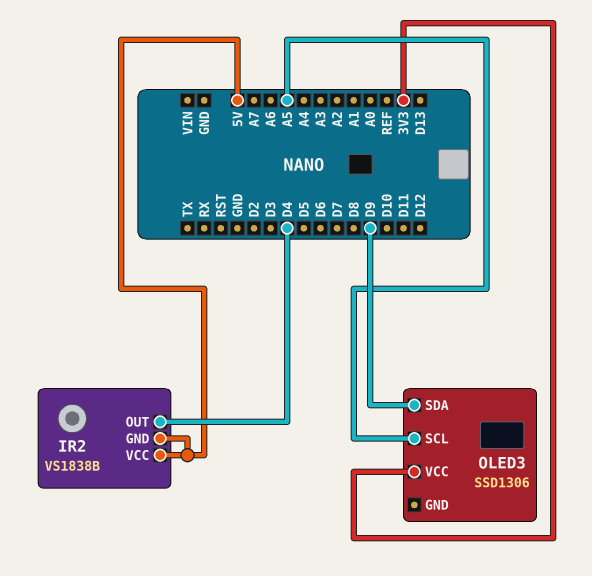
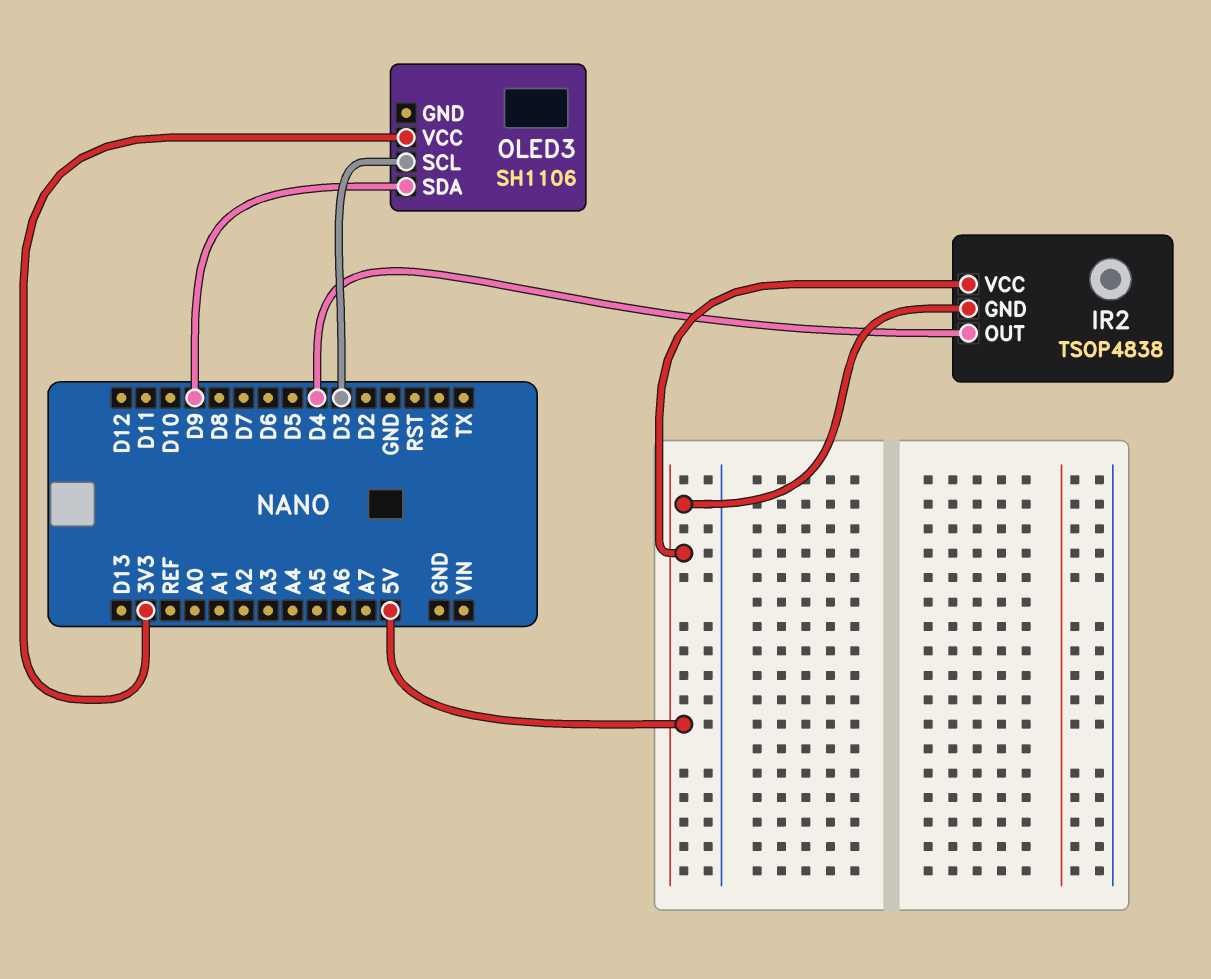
IR2: VS1838B -> TSOP4838
OLED3: SSD1306 -> SH1106
OLED3 pin SCL: A5 -> D3

